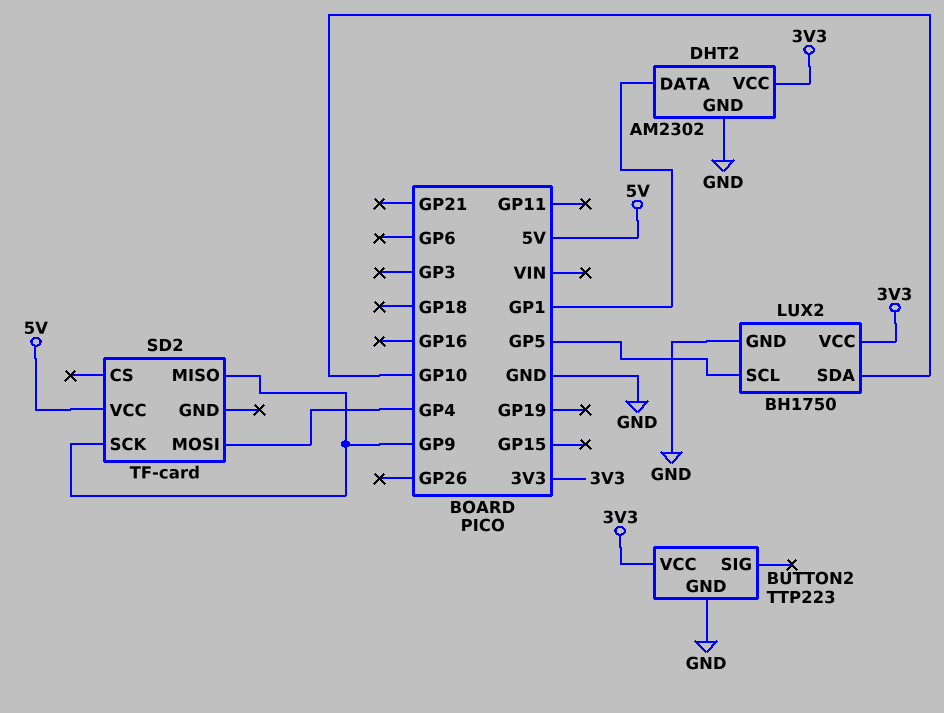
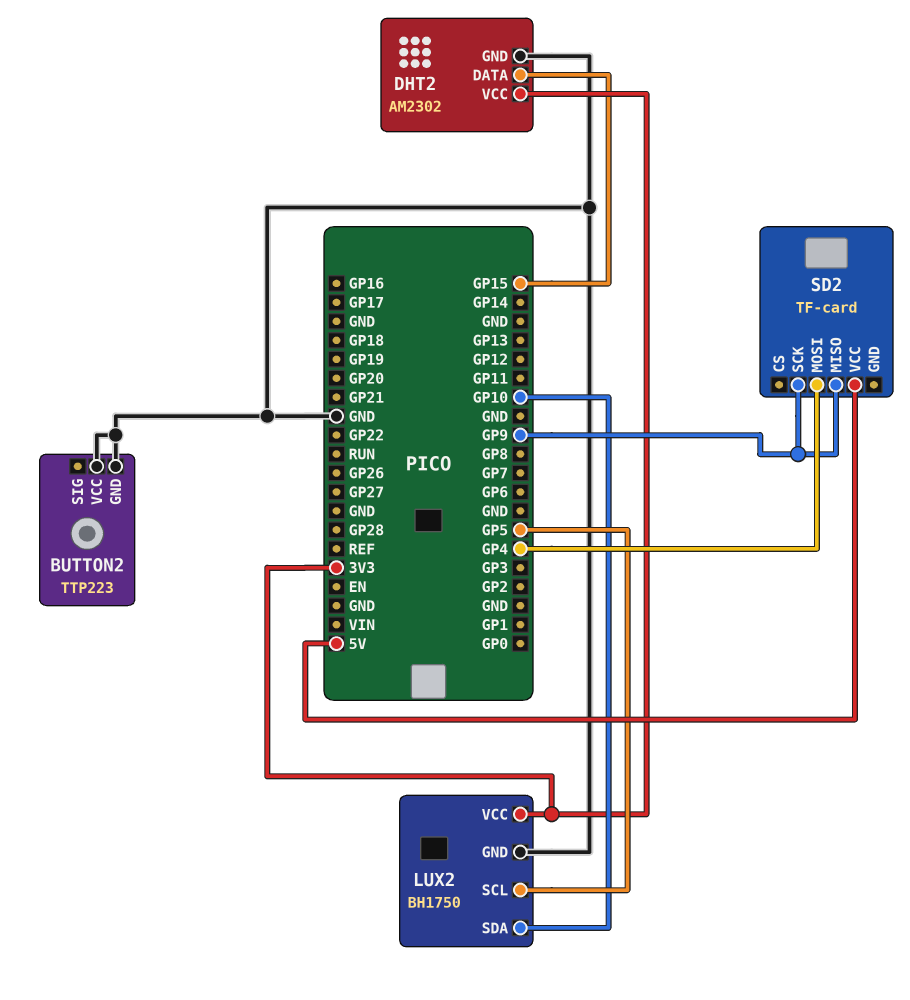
BUTTON2 pin VCC: 3V3 -> GND
DHT2 pin DATA: GP1 -> GP15

